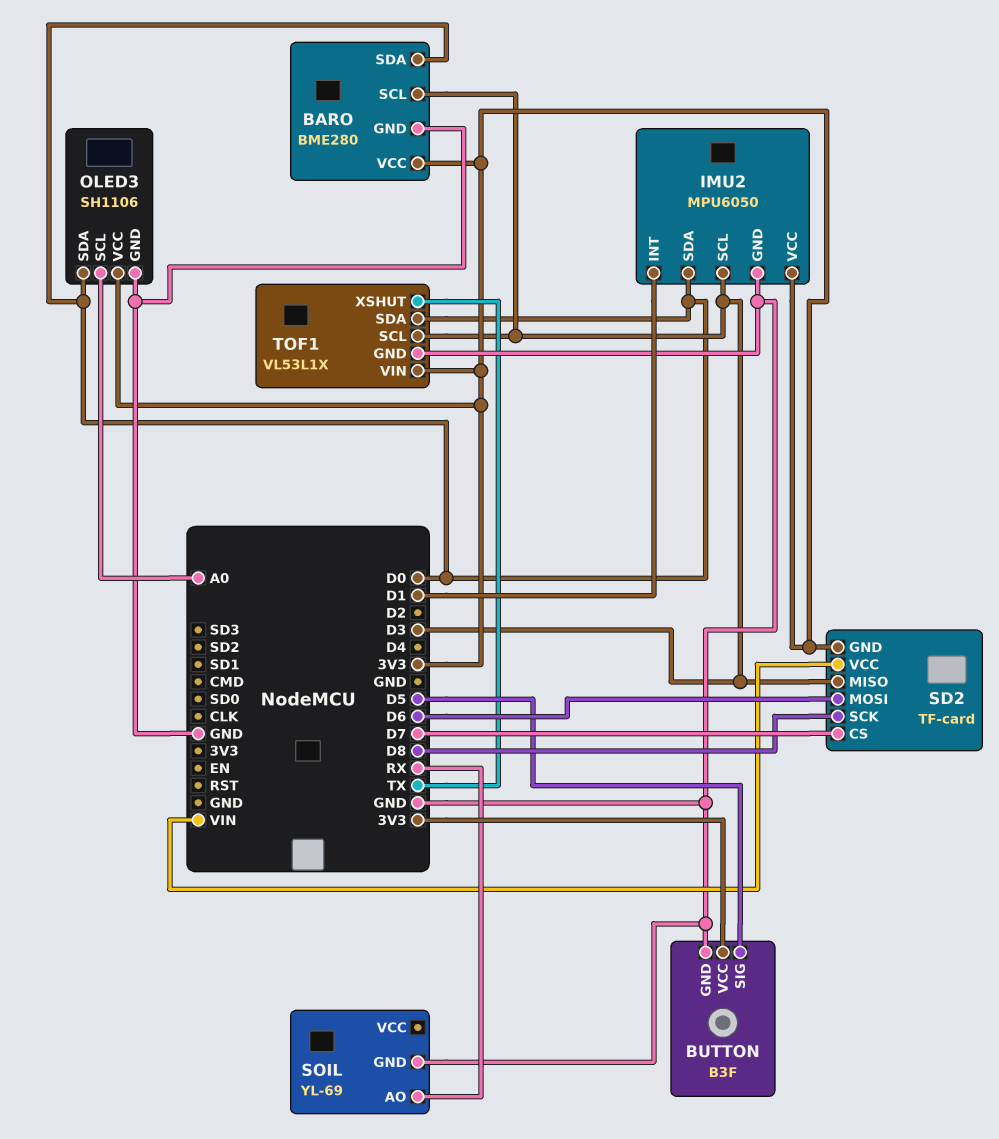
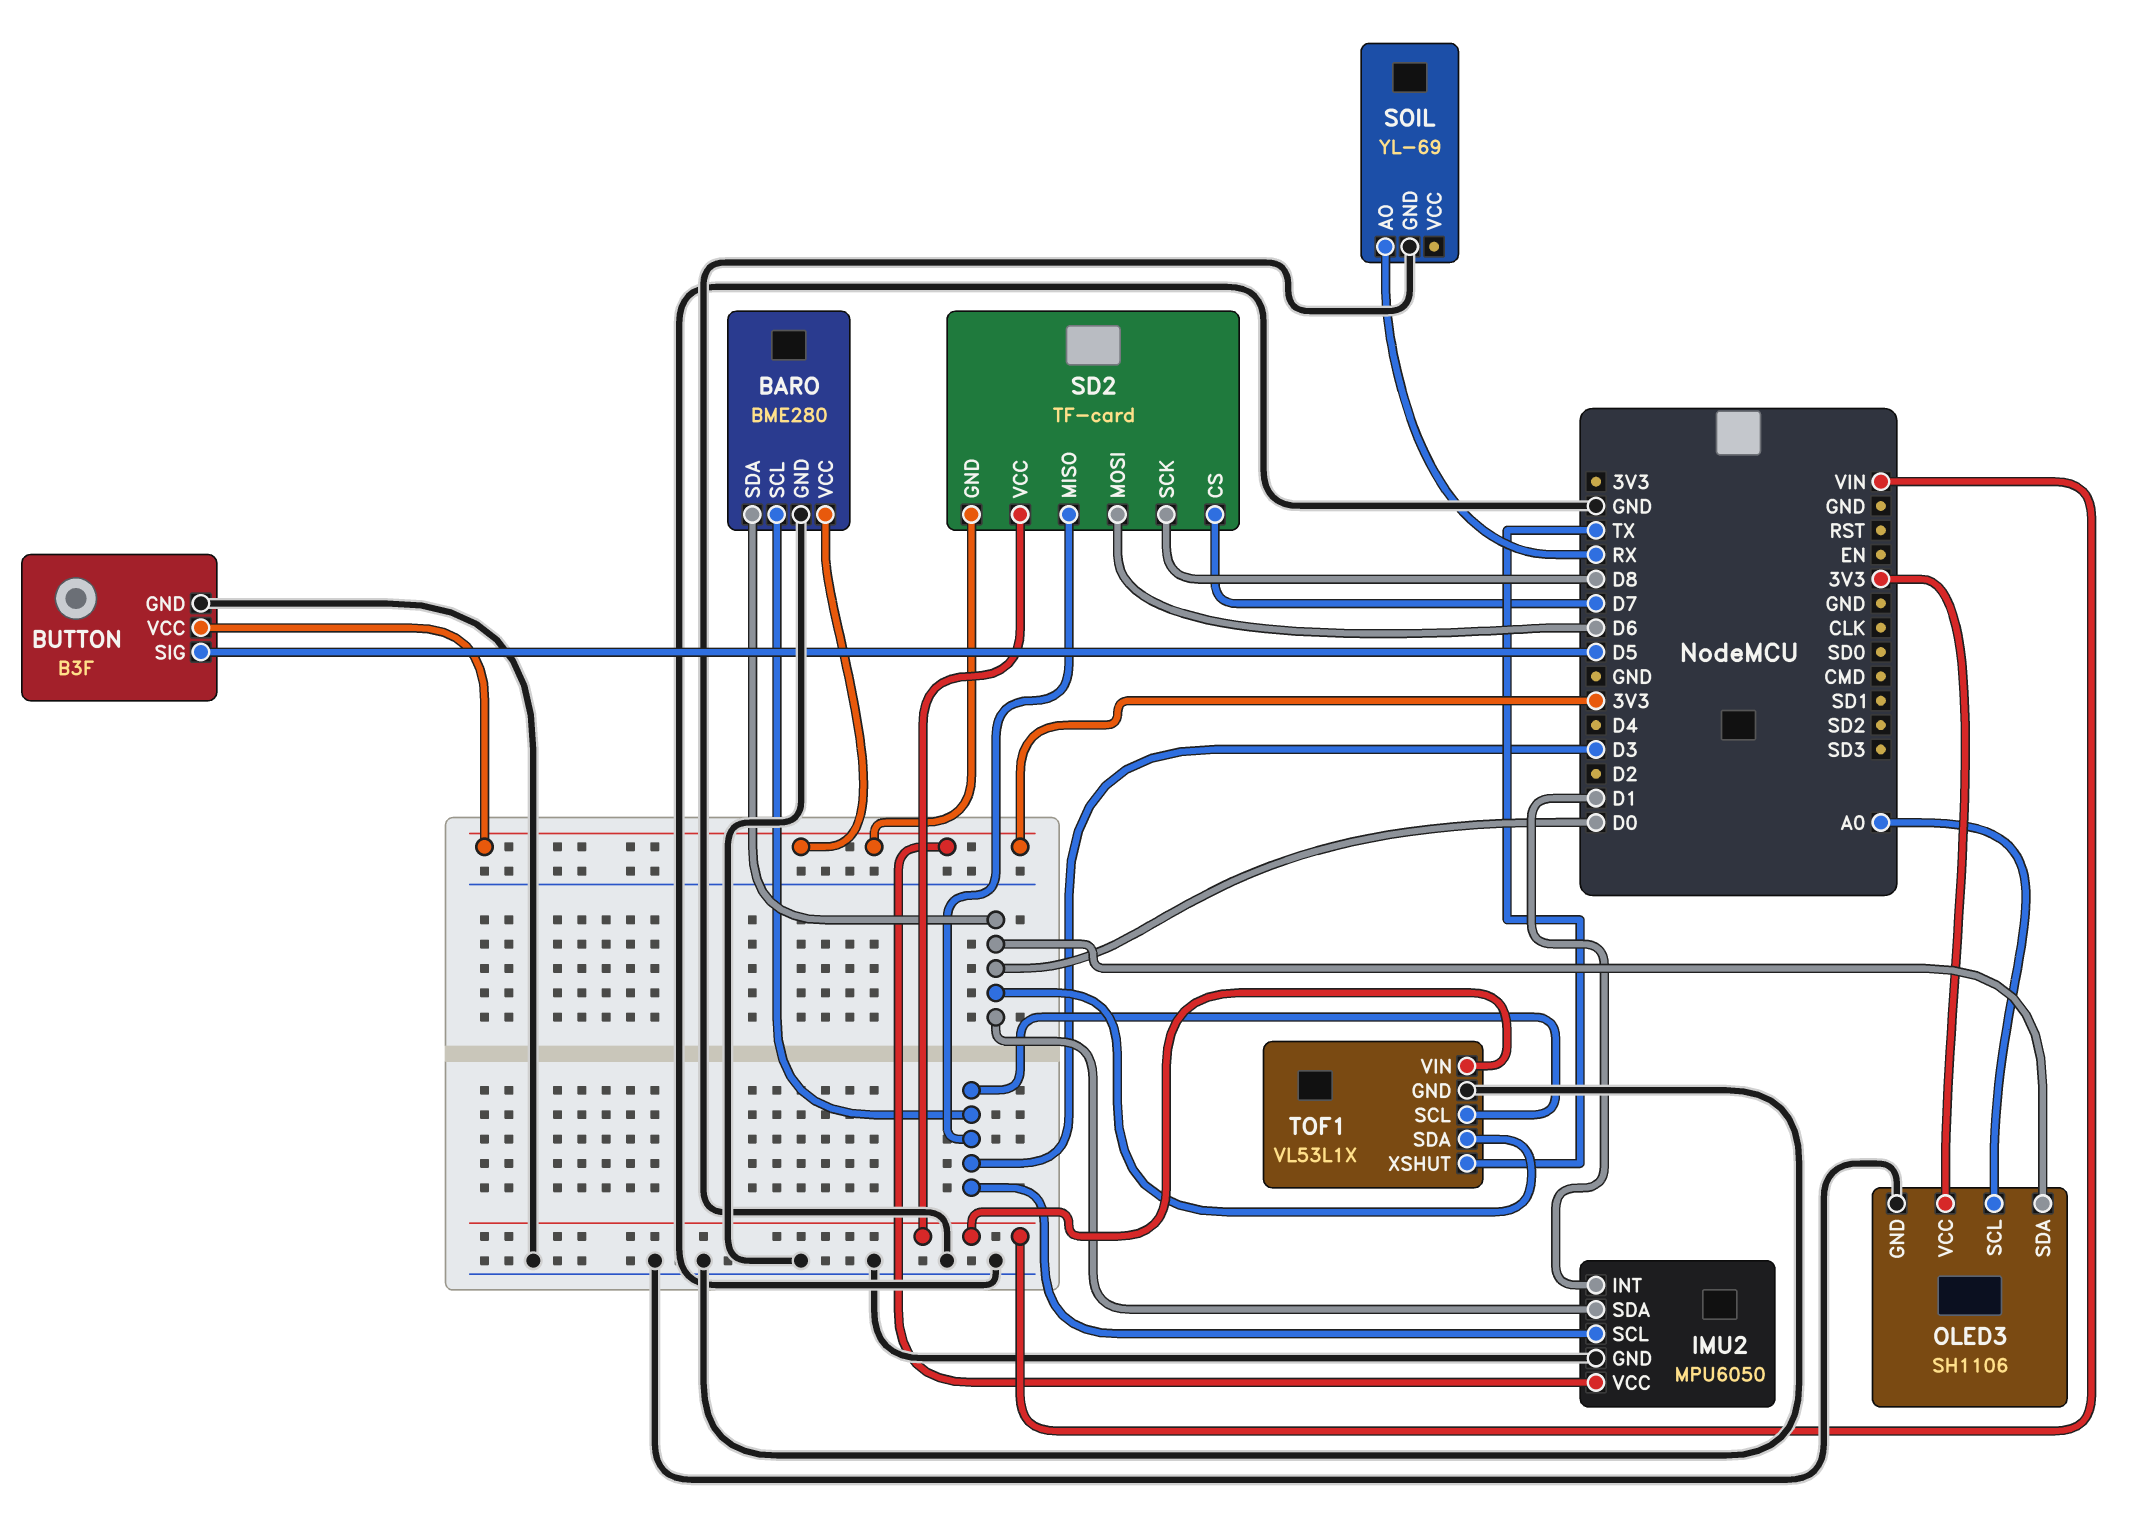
TOF1 pin VIN: 3V3 -> VIN

